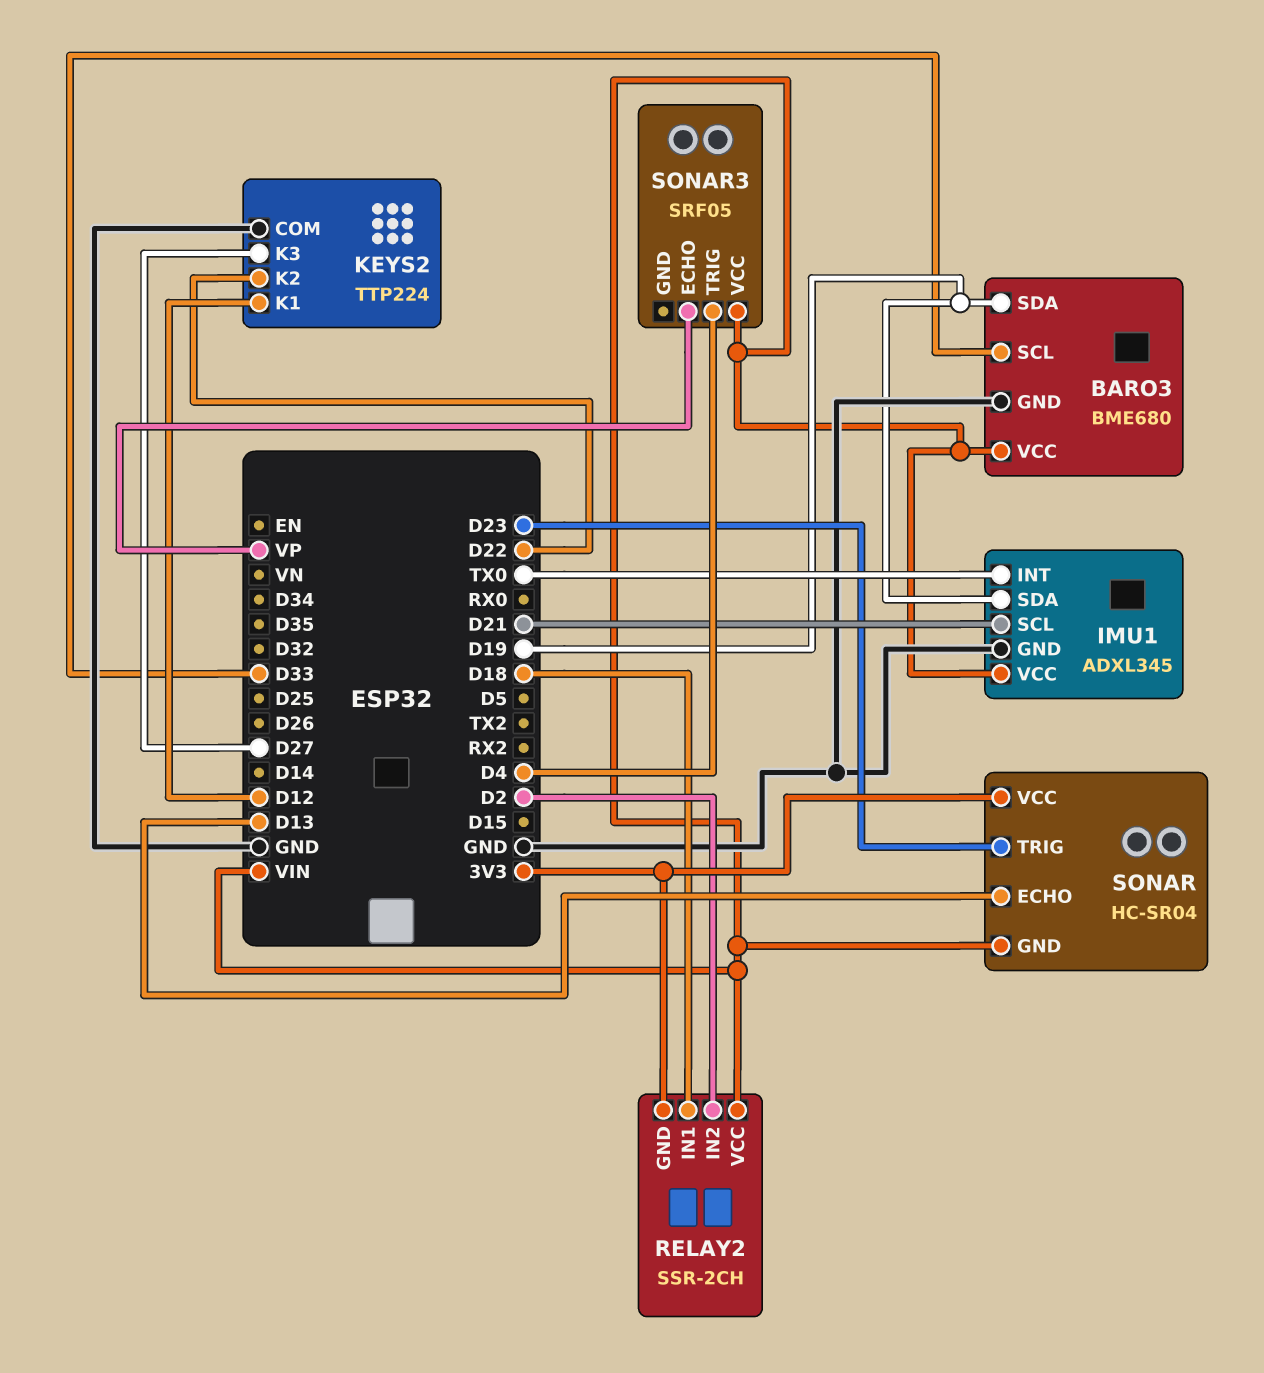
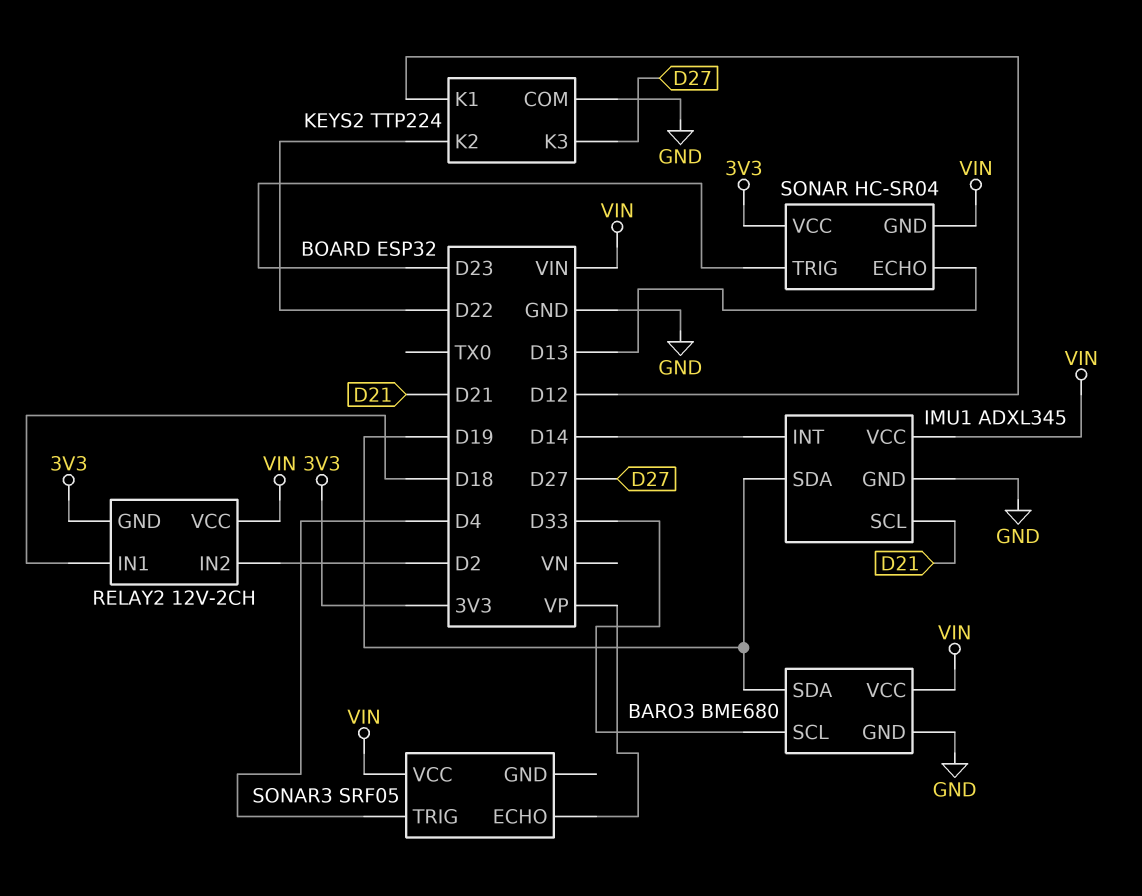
IMU1 pin INT: TX0 -> D14
RELAY2: SSR-2CH -> 12V-2CH

